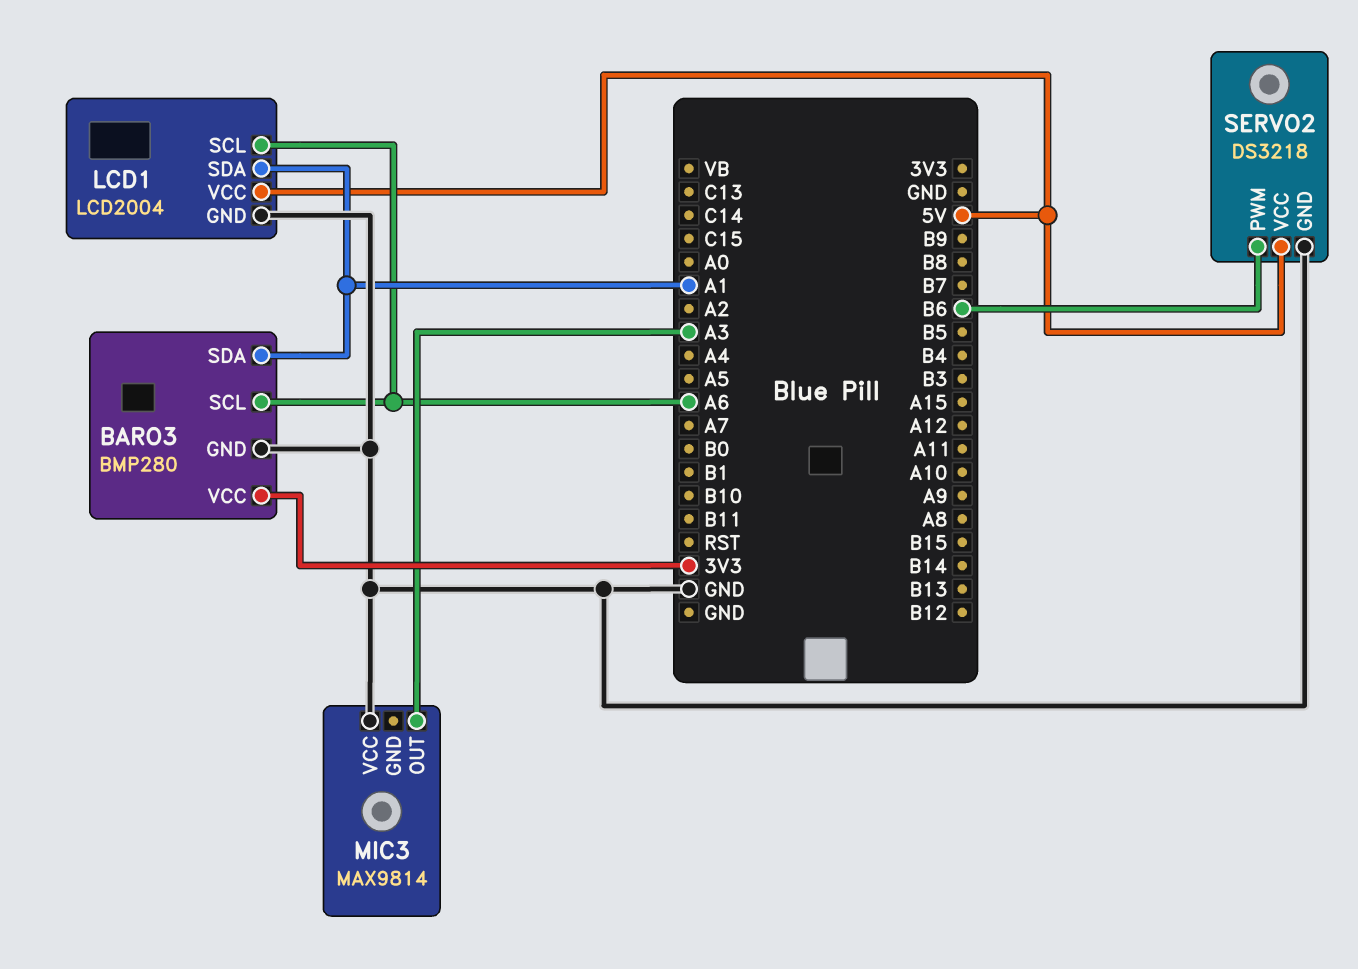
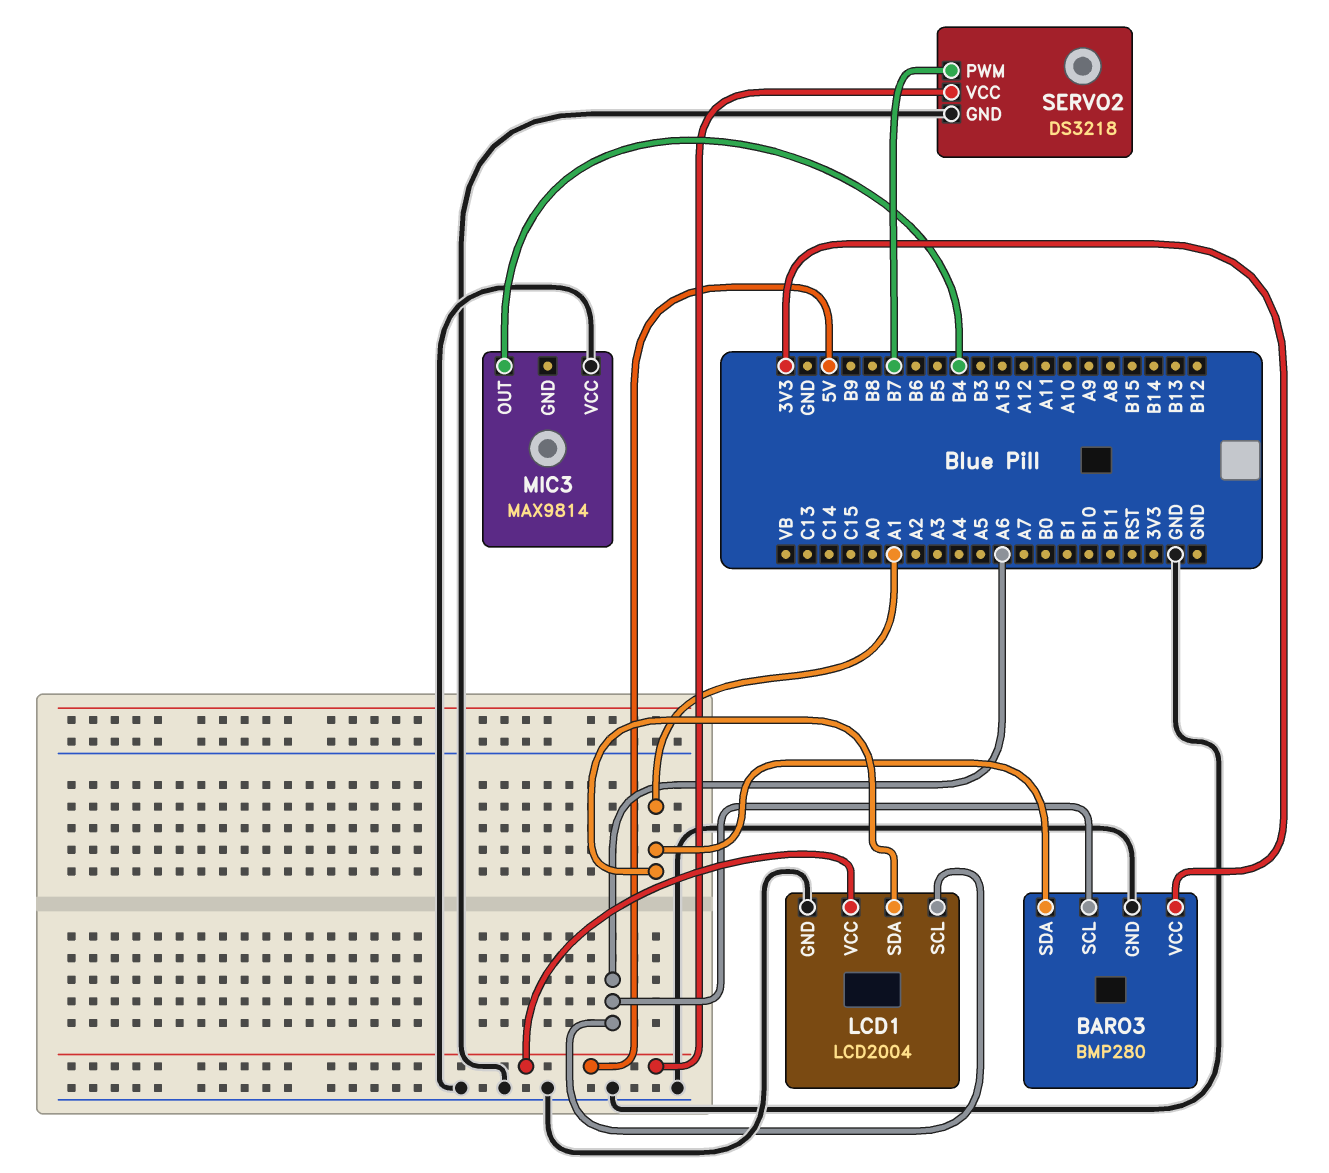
MIC3 pin OUT: A3 -> B4
SERVO2 pin PWM: B6 -> B7

